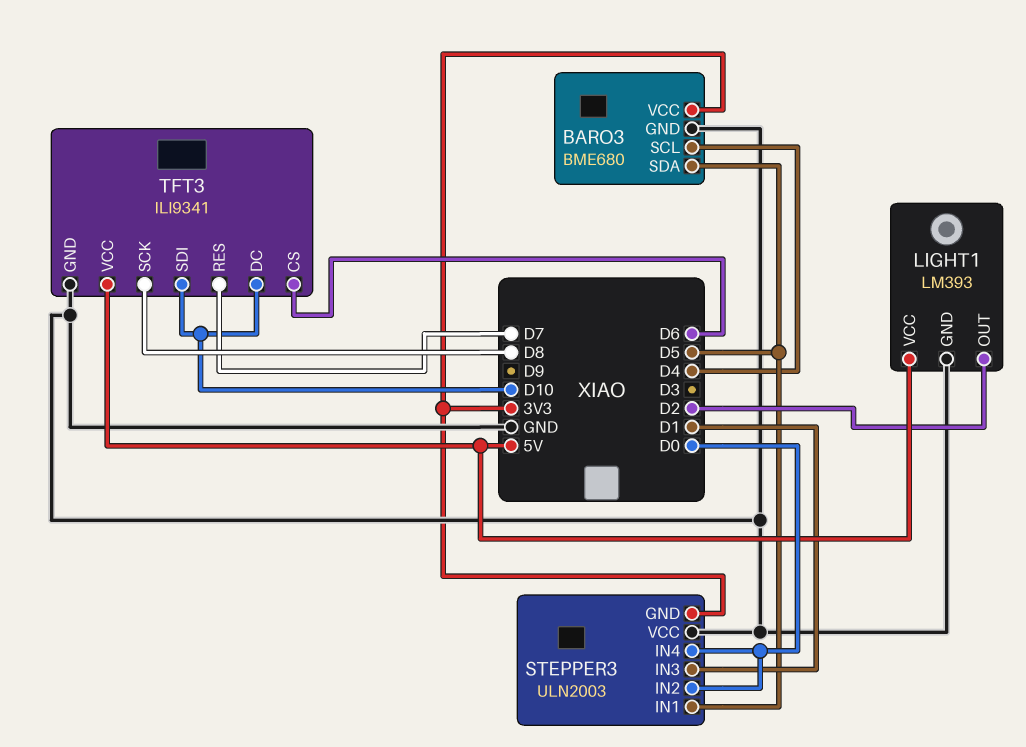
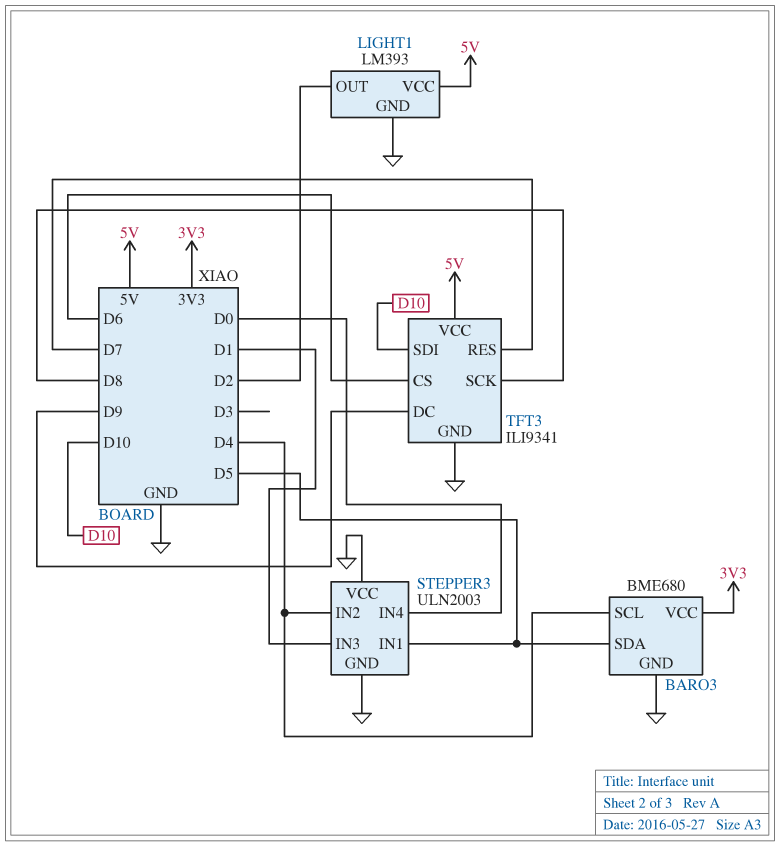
STEPPER3 pin GND: 3V3 -> GND
STEPPER3 pin IN2: D0 -> D4
TFT3 pin DC: D10 -> D9

